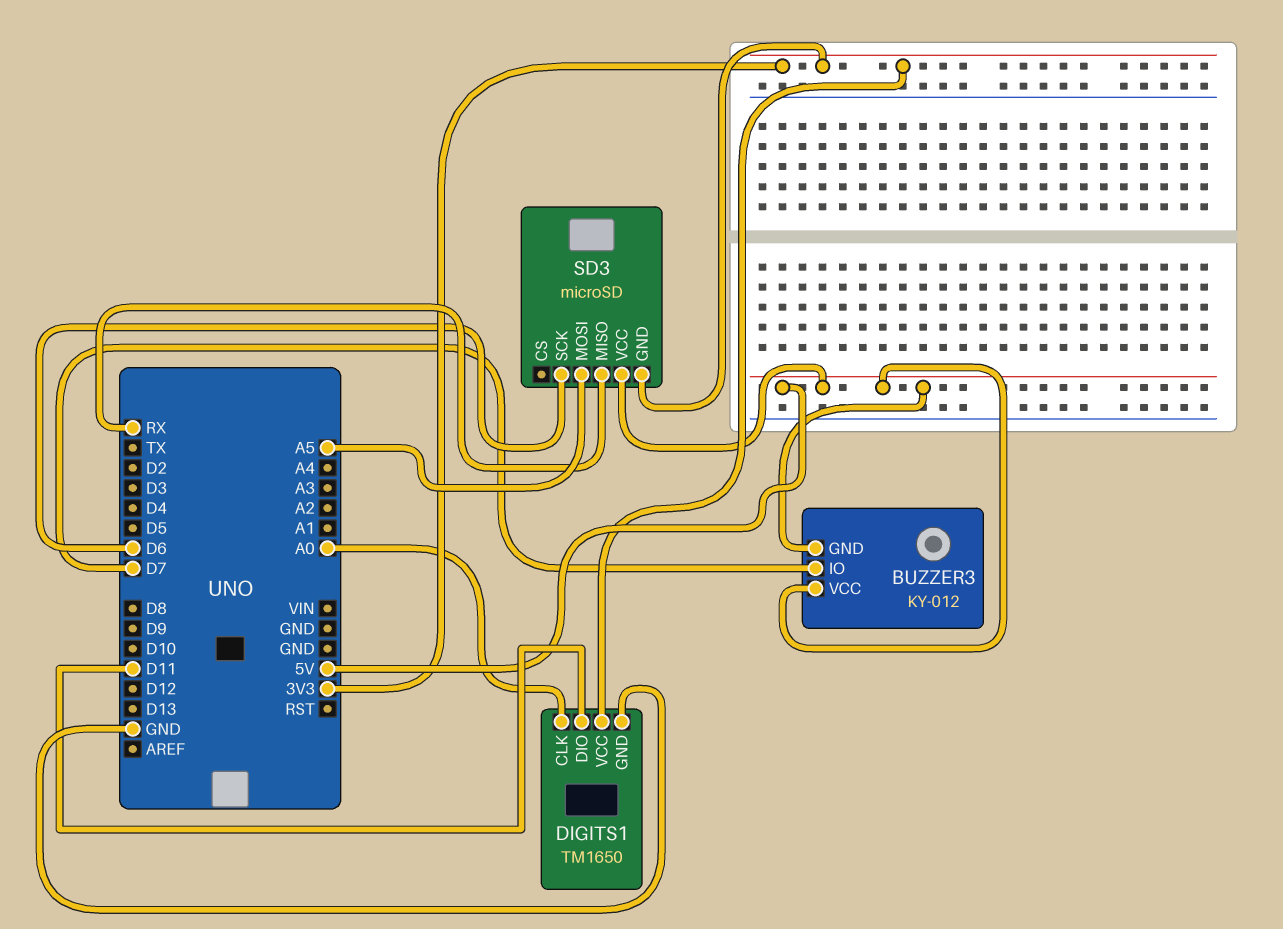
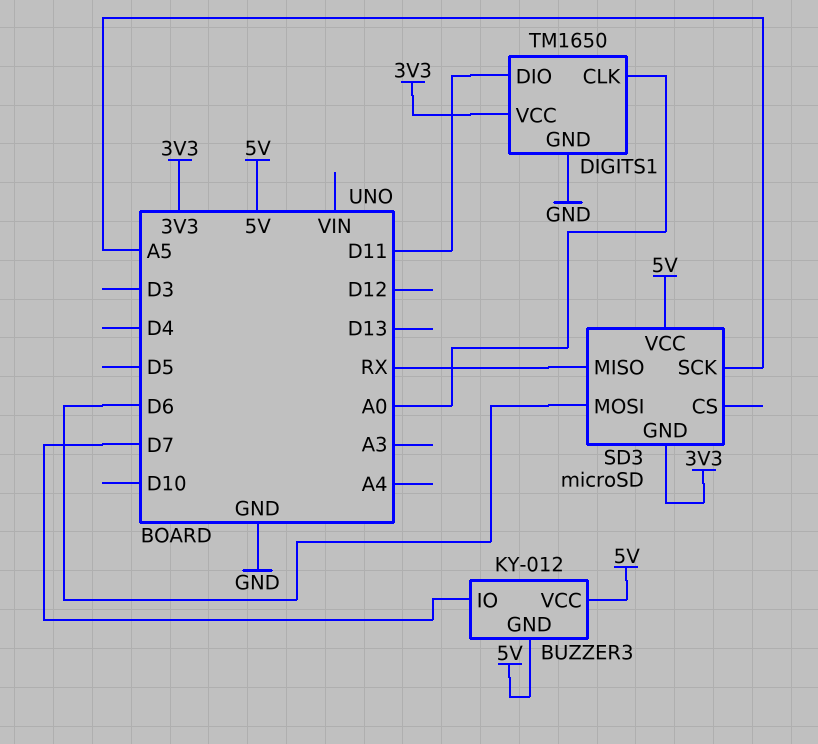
SD3 pin MOSI: A5 -> D6
SD3 pin SCK: D6 -> A5

